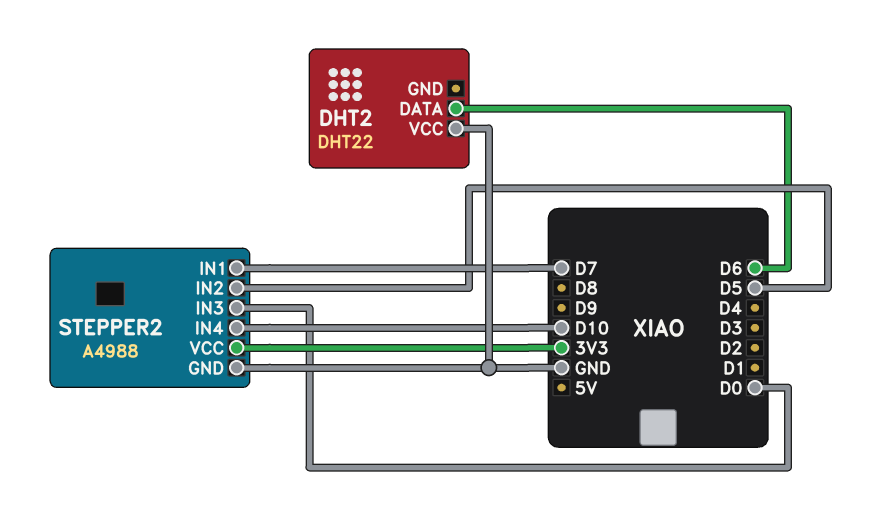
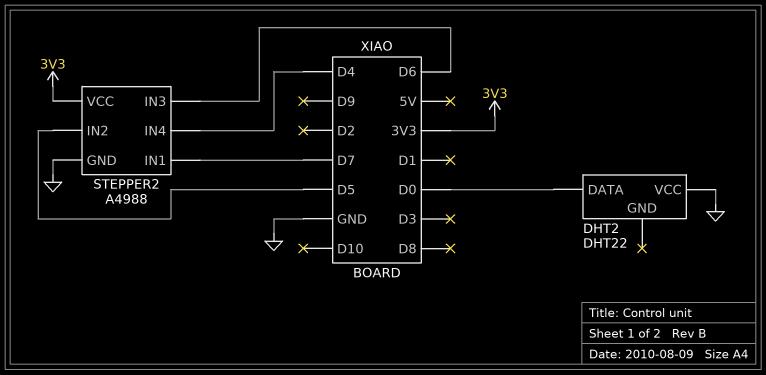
DHT2 pin DATA: D6 -> D0
STEPPER2 pin IN3: D0 -> D6
STEPPER2 pin IN4: D10 -> D4

